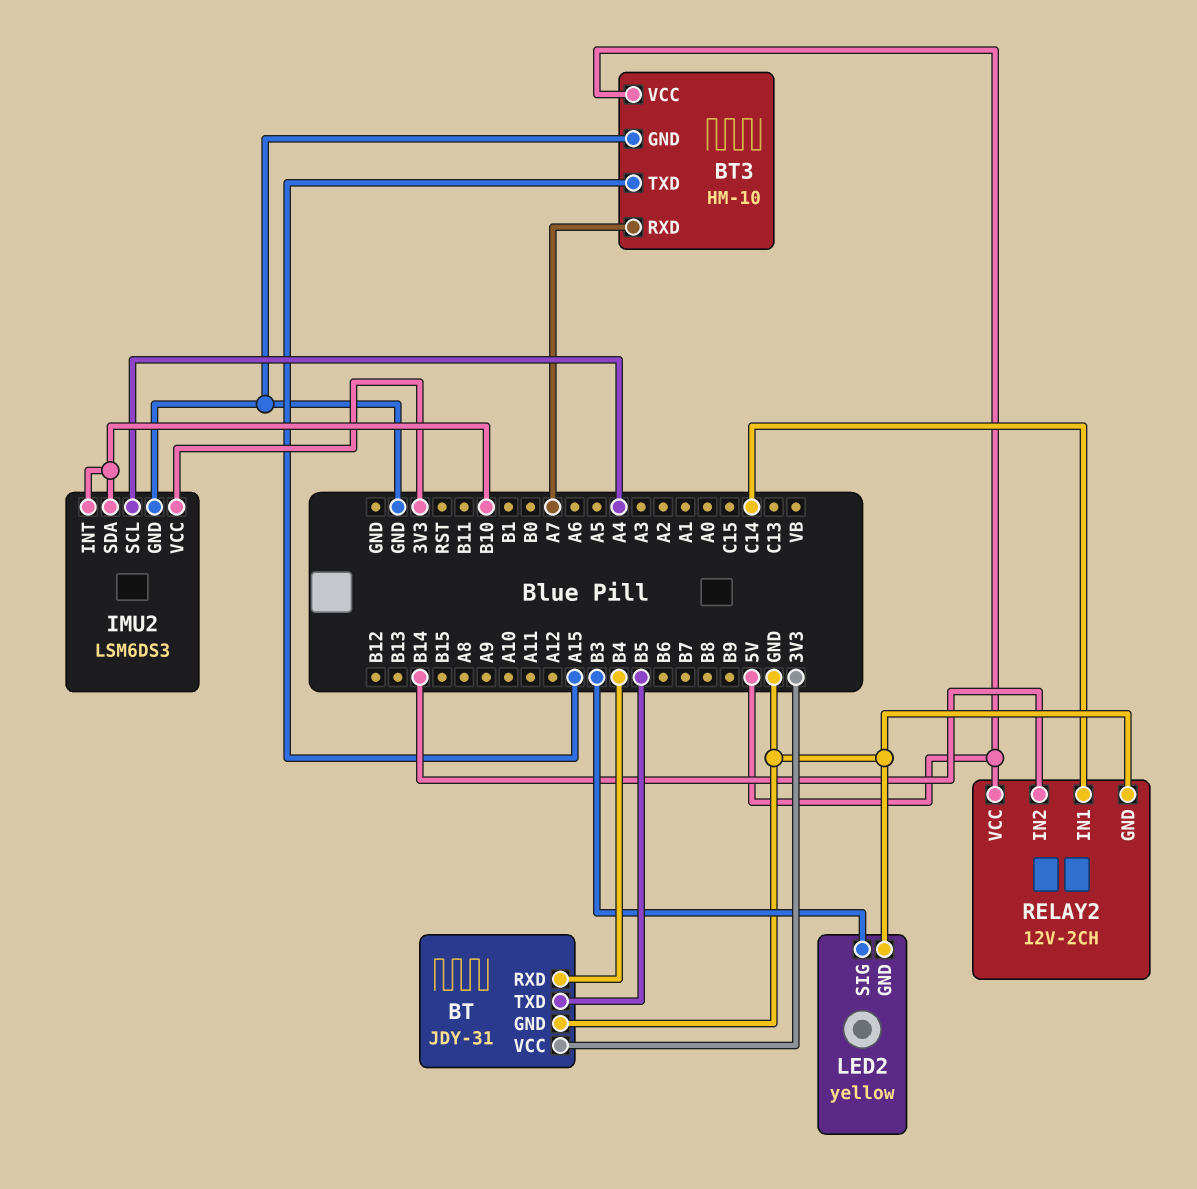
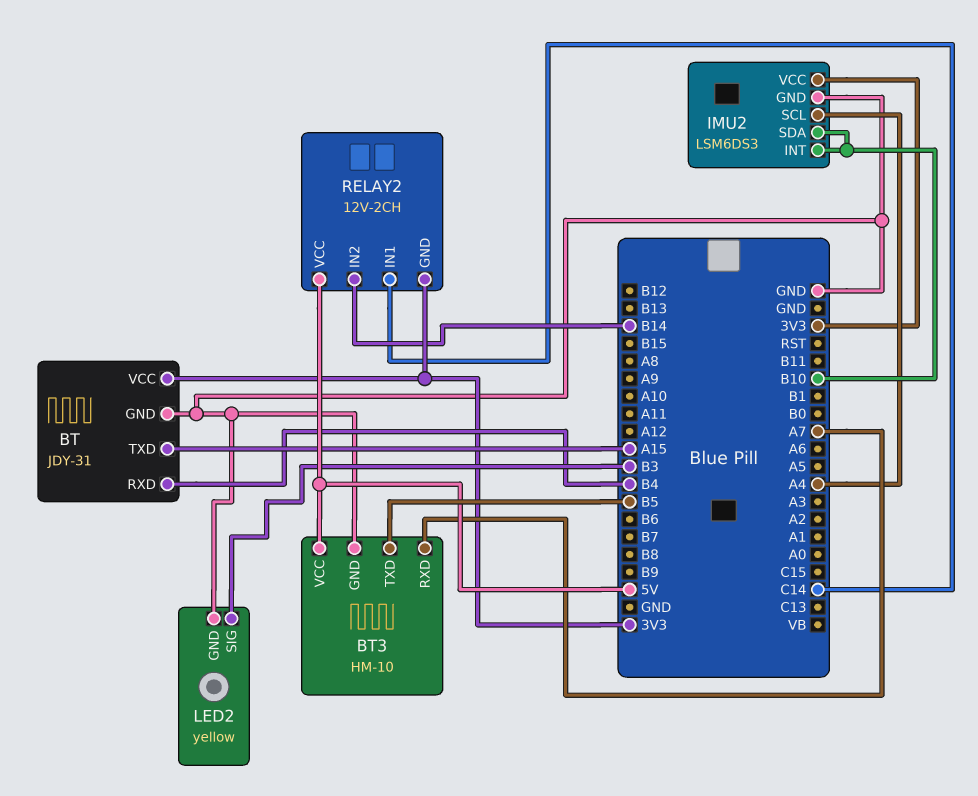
BT pin TXD: B5 -> A15
BT3 pin TXD: A15 -> B5
RELAY2 pin GND: GND -> 3V3

